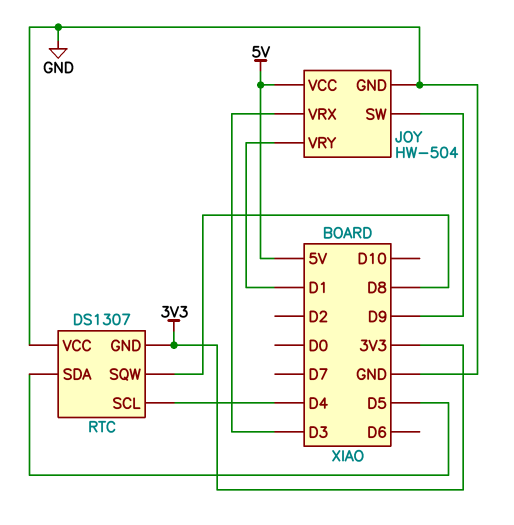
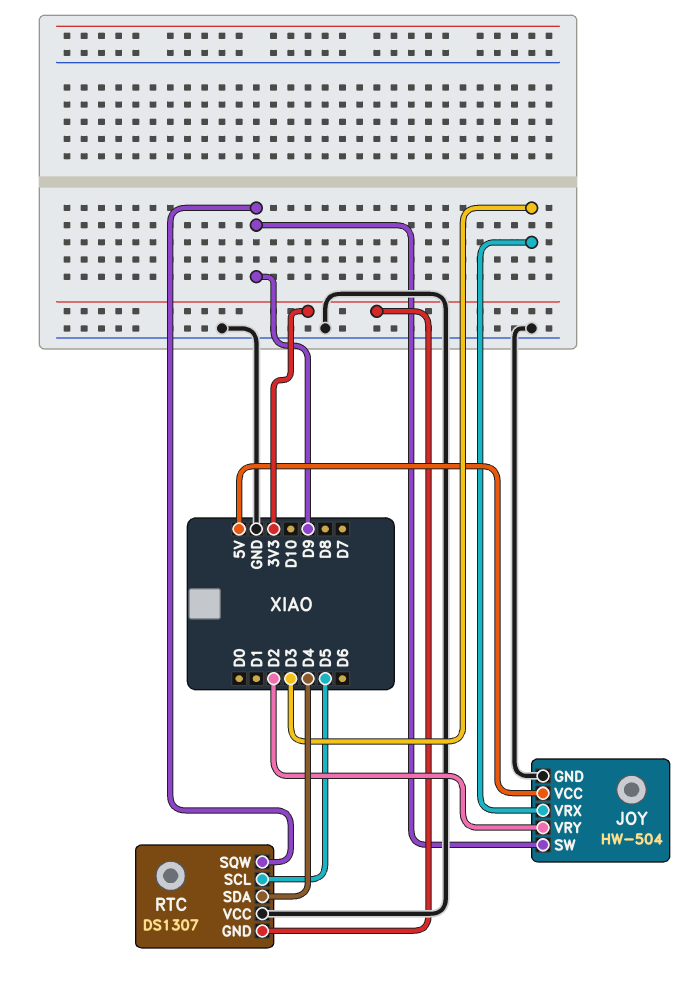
JOY pin VRY: D1 -> D2
RTC pin SCL: D4 -> D5
RTC pin SDA: D5 -> D4
RTC pin SQW: D8 -> D9

